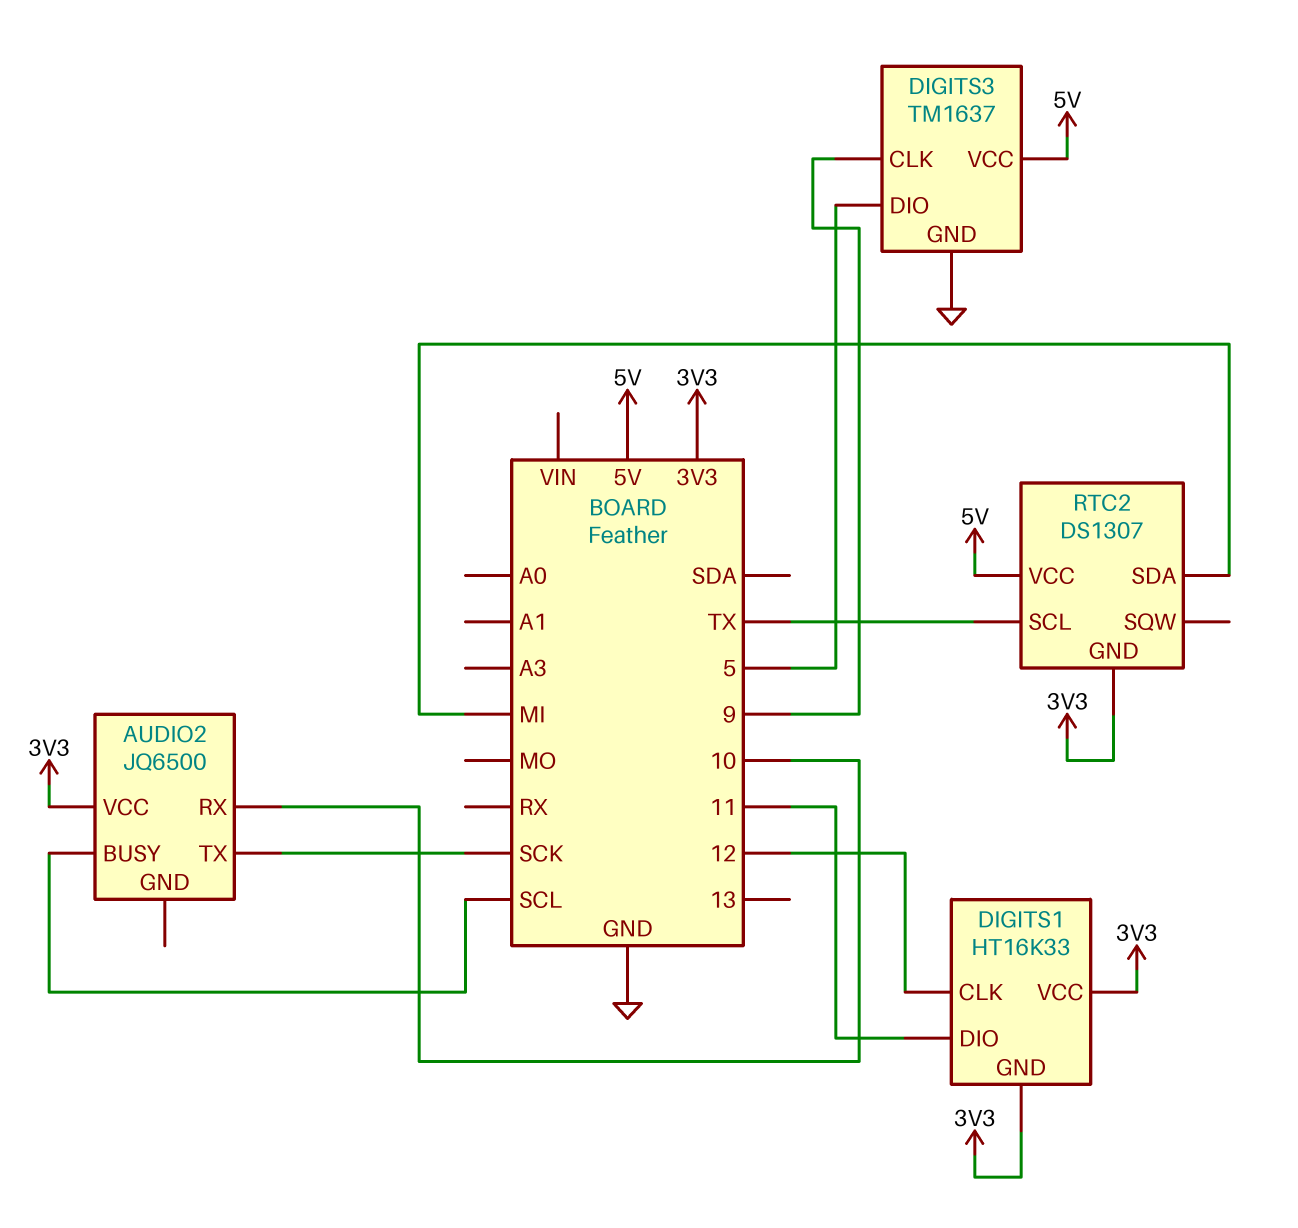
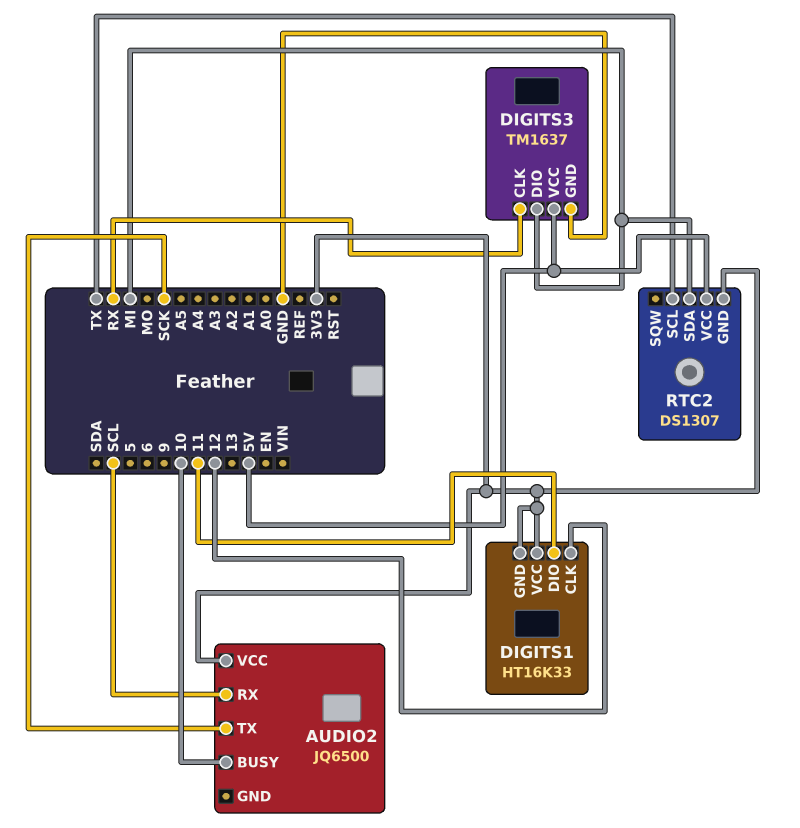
AUDIO2 pin BUSY: SCL -> 10
AUDIO2 pin RX: 10 -> SCL
DIGITS3 pin CLK: 9 -> RX
DIGITS3 pin DIO: 5 -> MI

